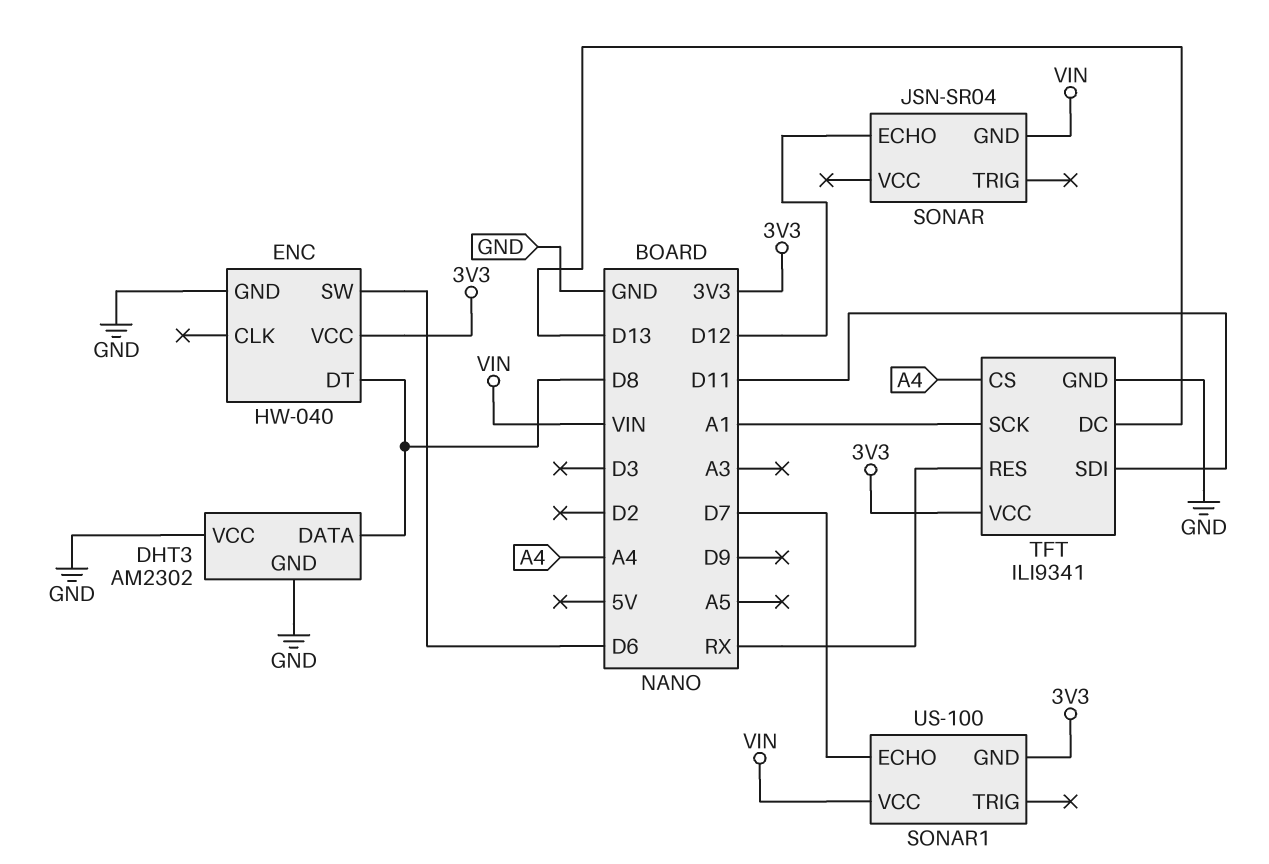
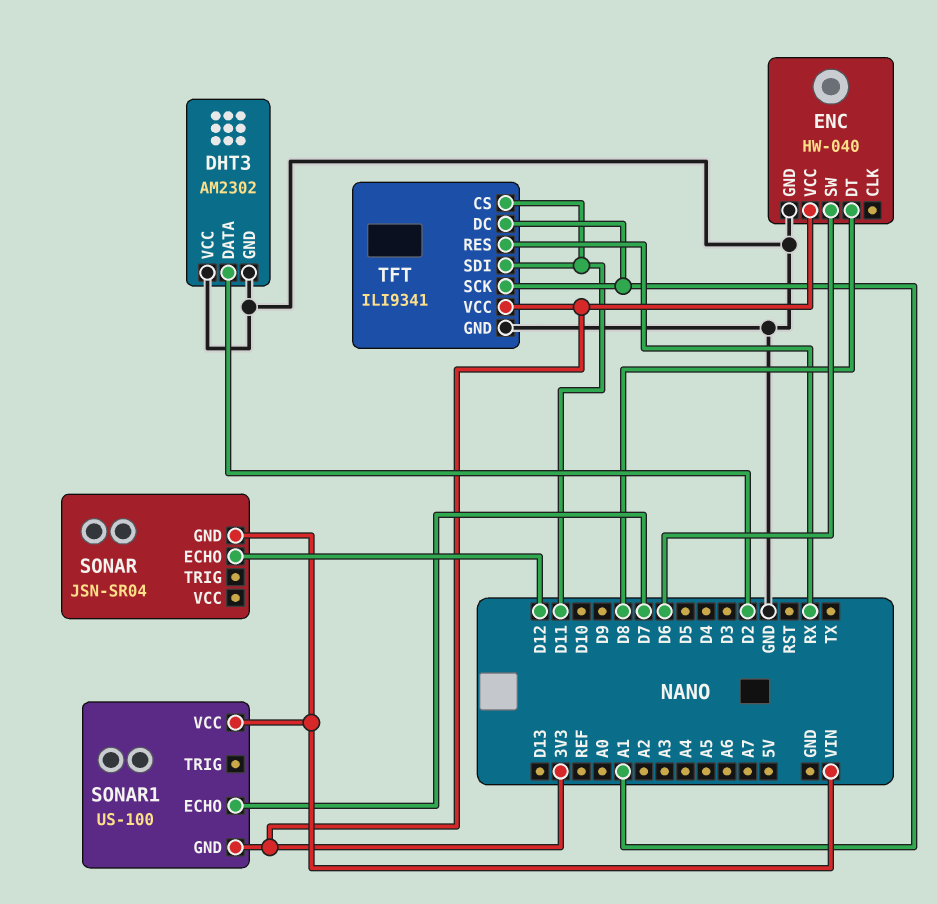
DHT3 pin DATA: D8 -> D2
TFT pin CS: A4 -> D11
TFT pin DC: D13 -> A1

